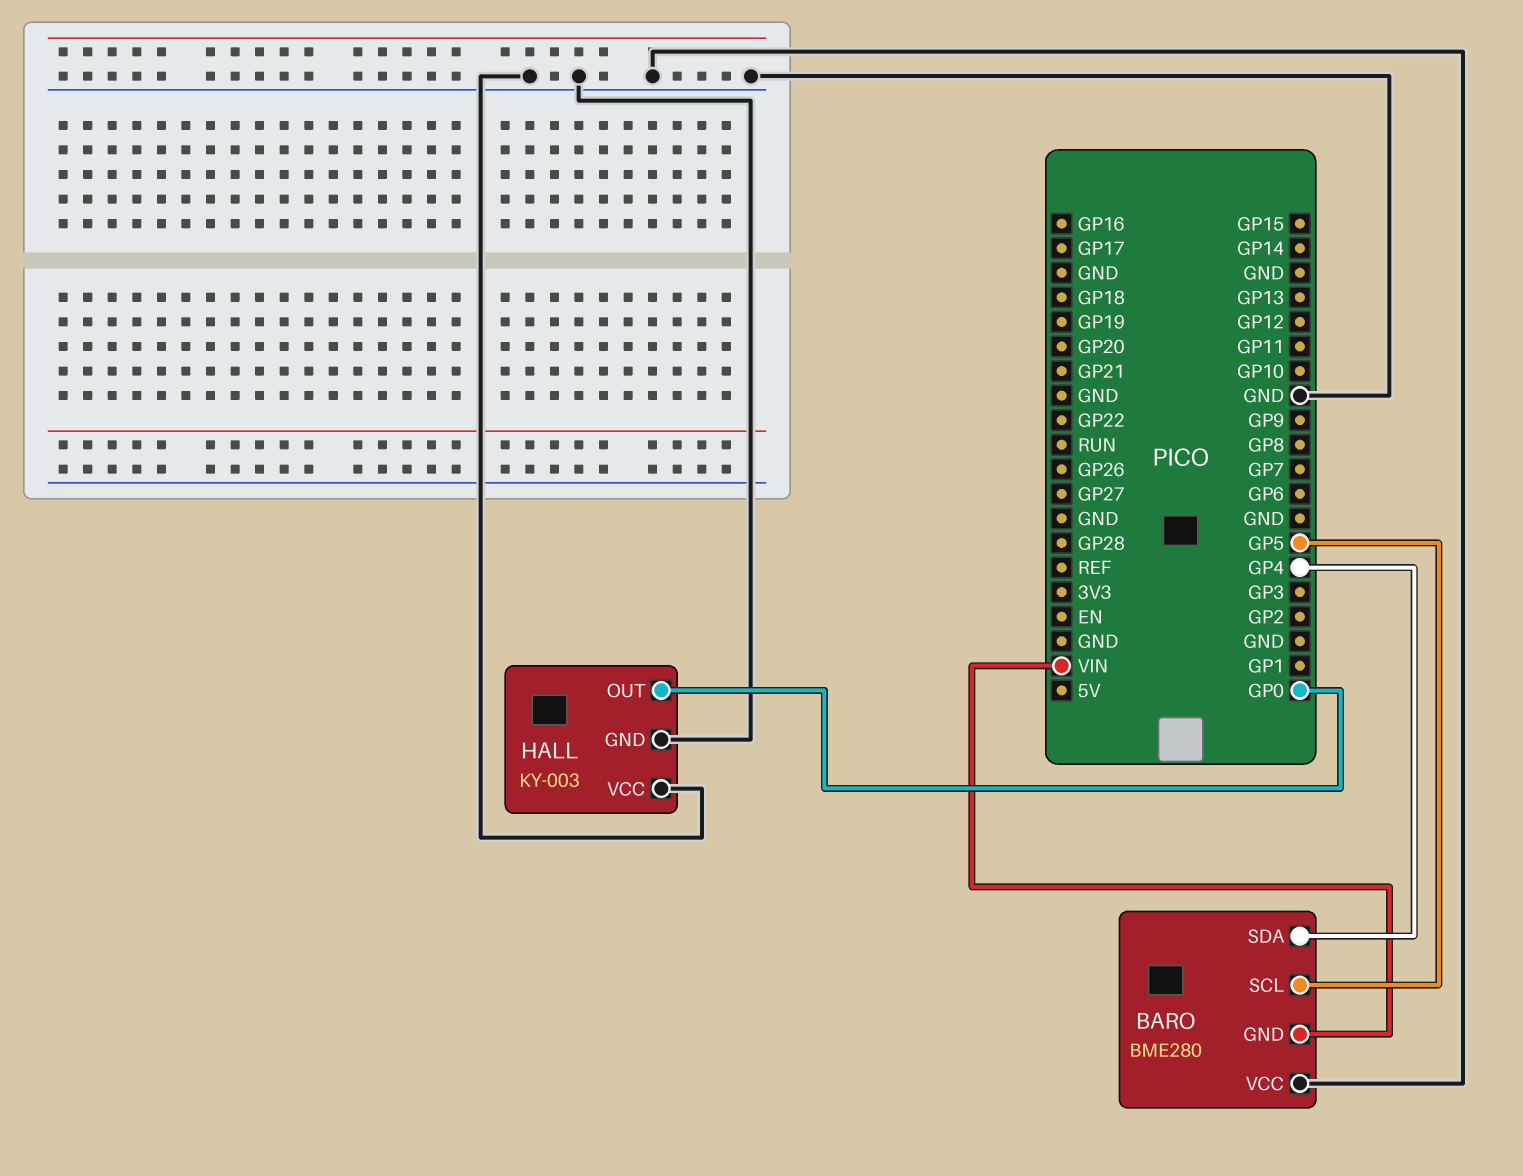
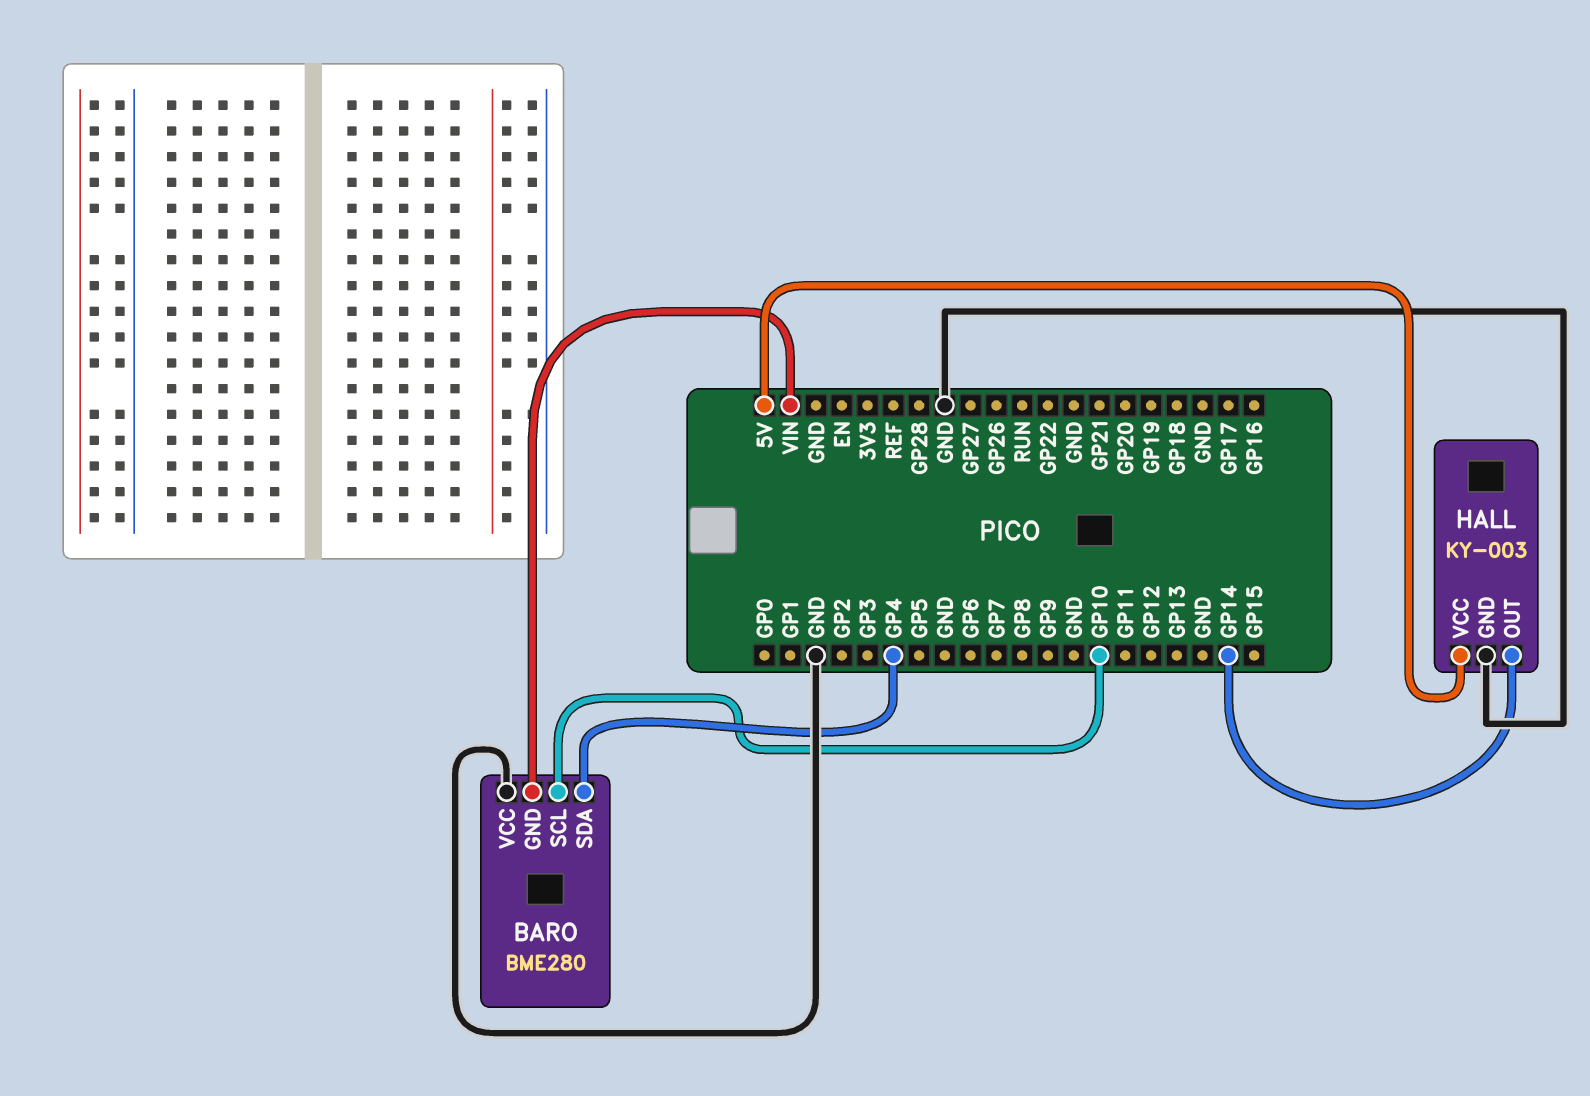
BARO pin SCL: GP5 -> GP10
HALL pin OUT: GP0 -> GP14
HALL pin VCC: GND -> 5V

